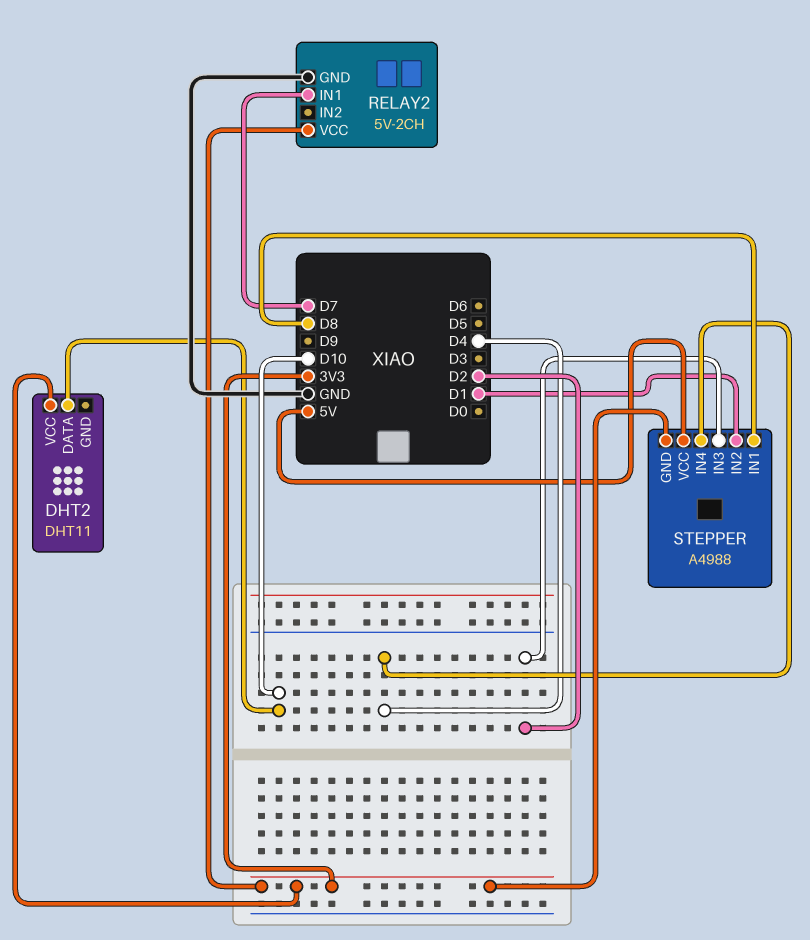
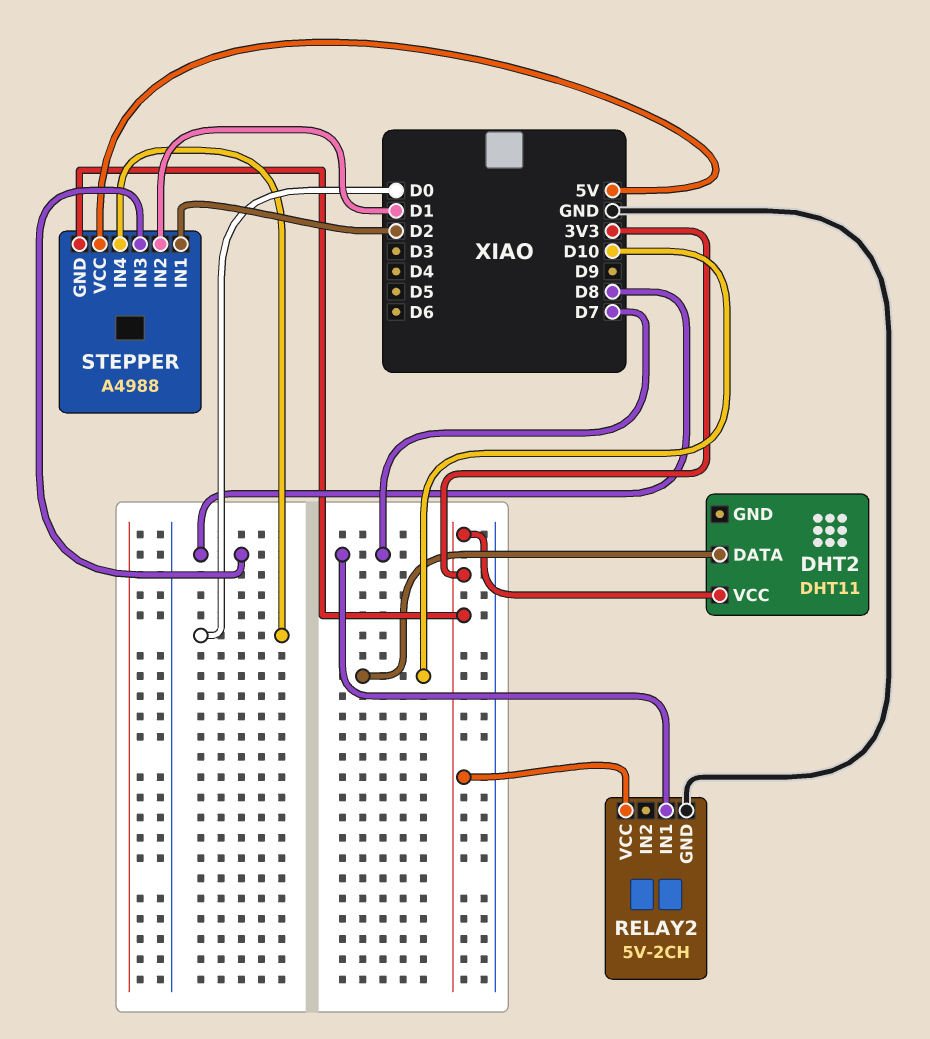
STEPPER pin IN1: D8 -> D2
STEPPER pin IN3: D2 -> D8
STEPPER pin IN4: D4 -> D0

